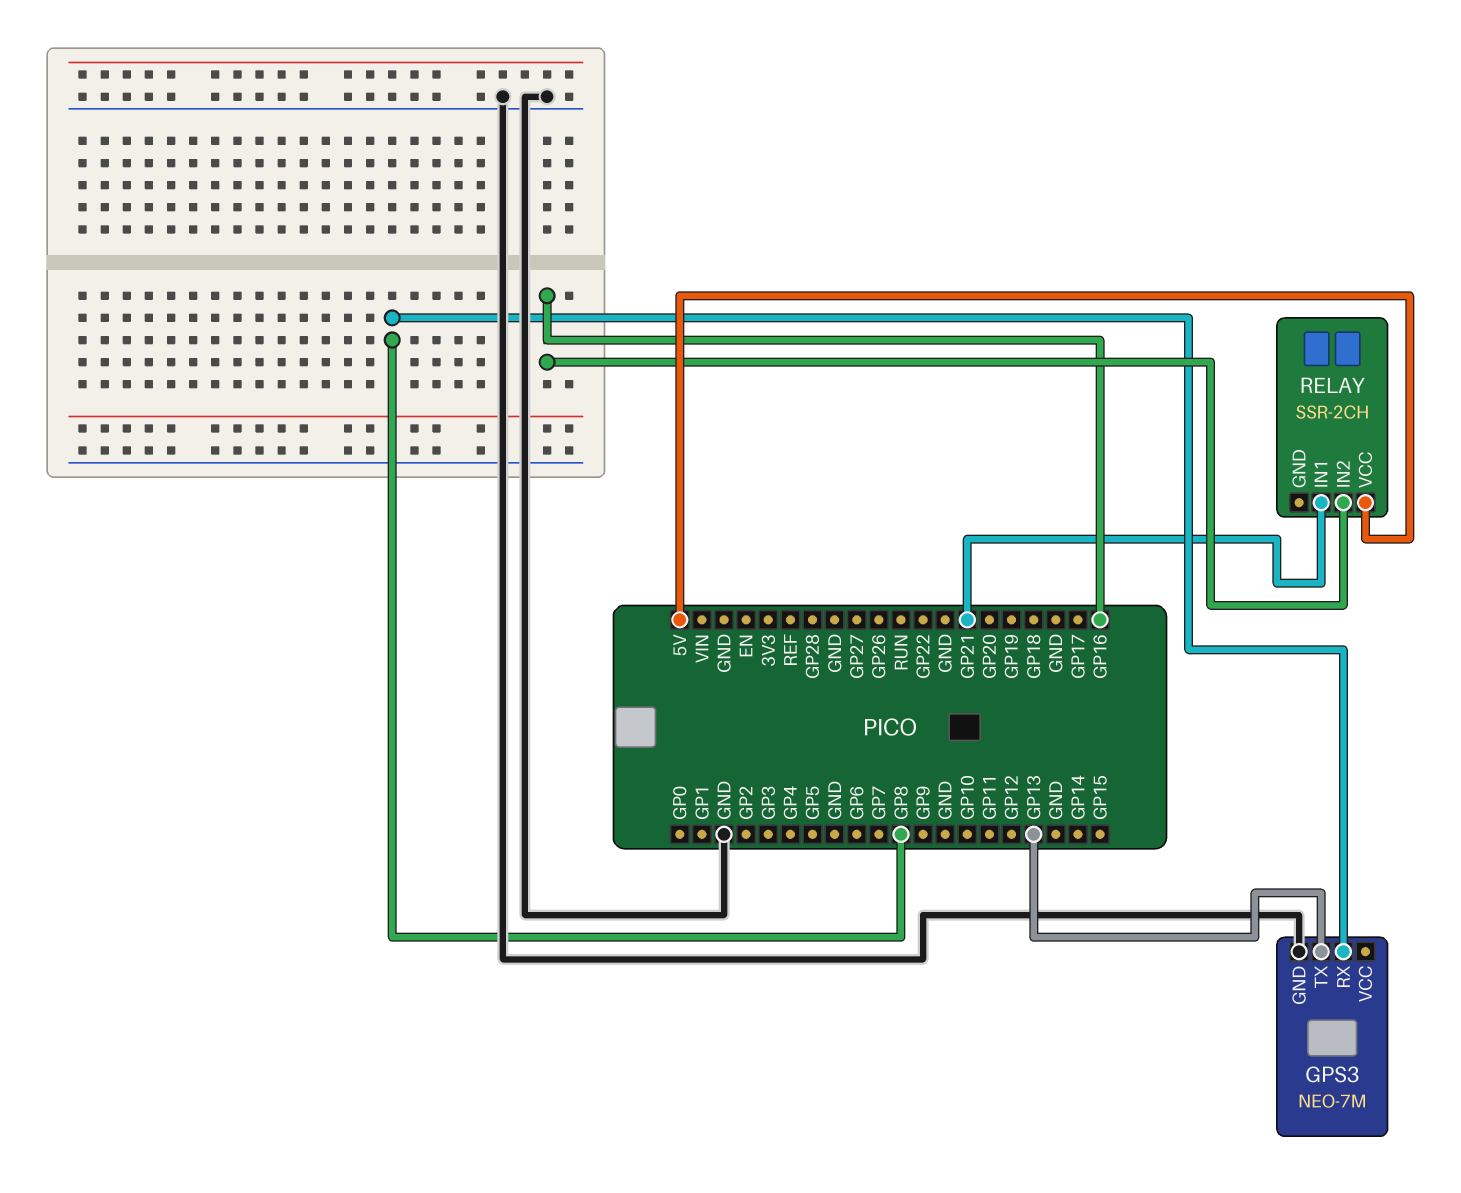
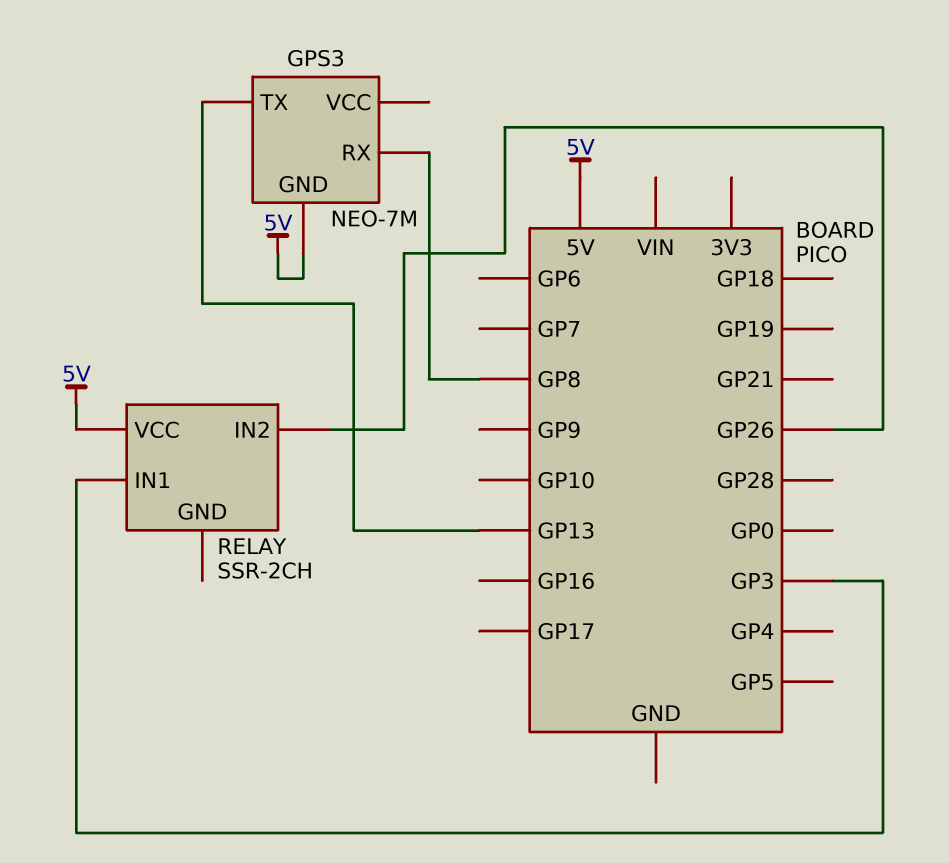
GPS3 pin GND: GND -> 5V
RELAY pin IN1: GP21 -> GP3
RELAY pin IN2: GP16 -> GP26

